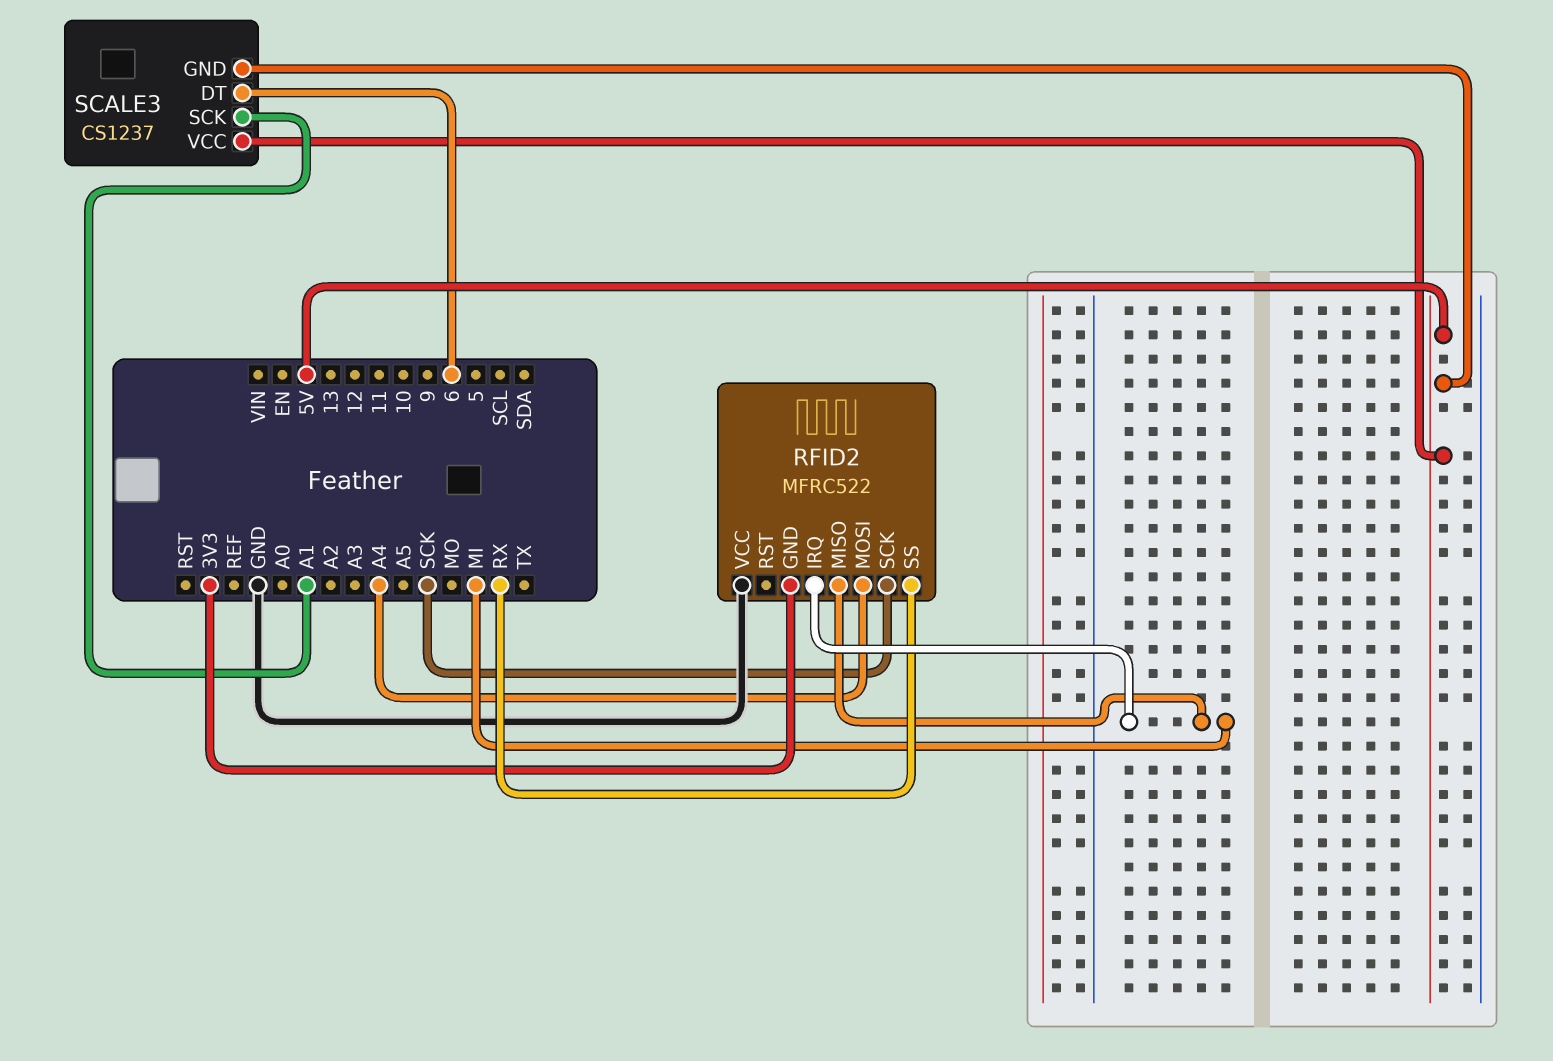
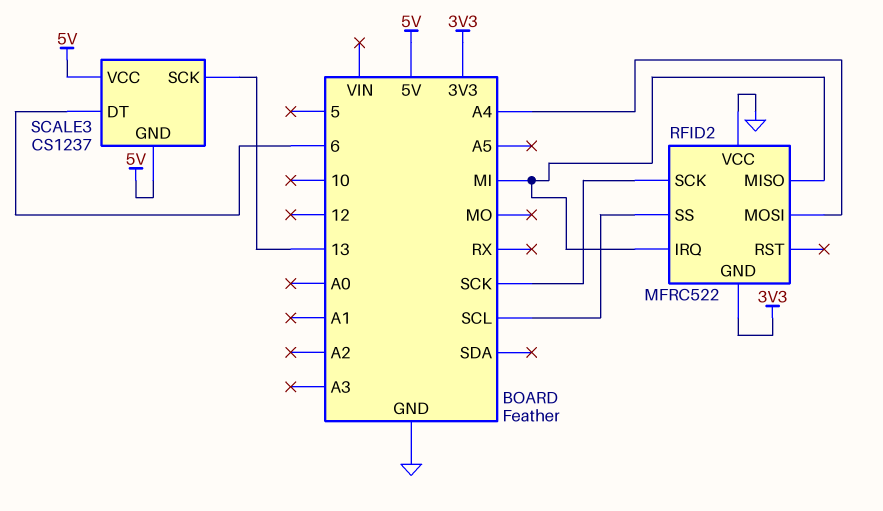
RFID2 pin SS: RX -> SCL
SCALE3 pin SCK: A1 -> 13

